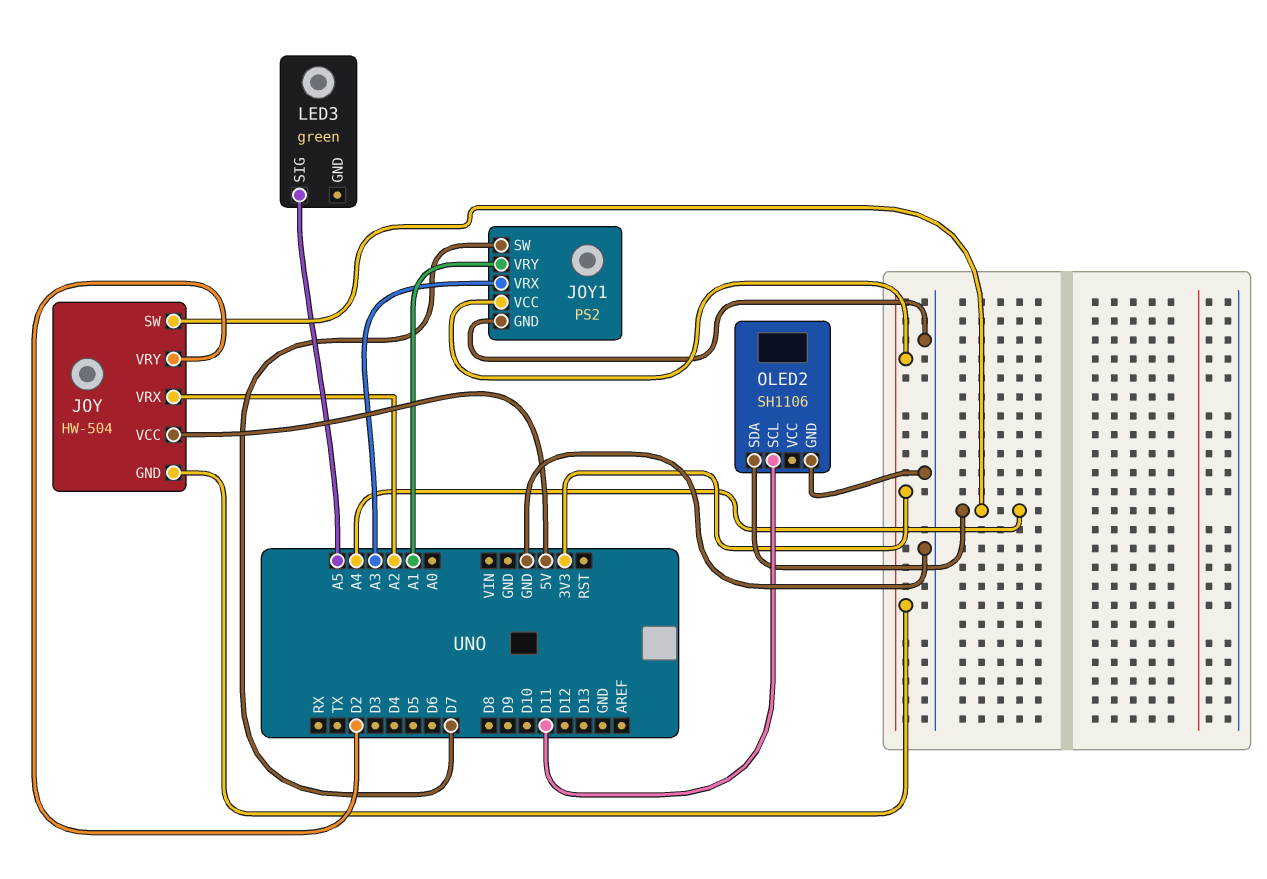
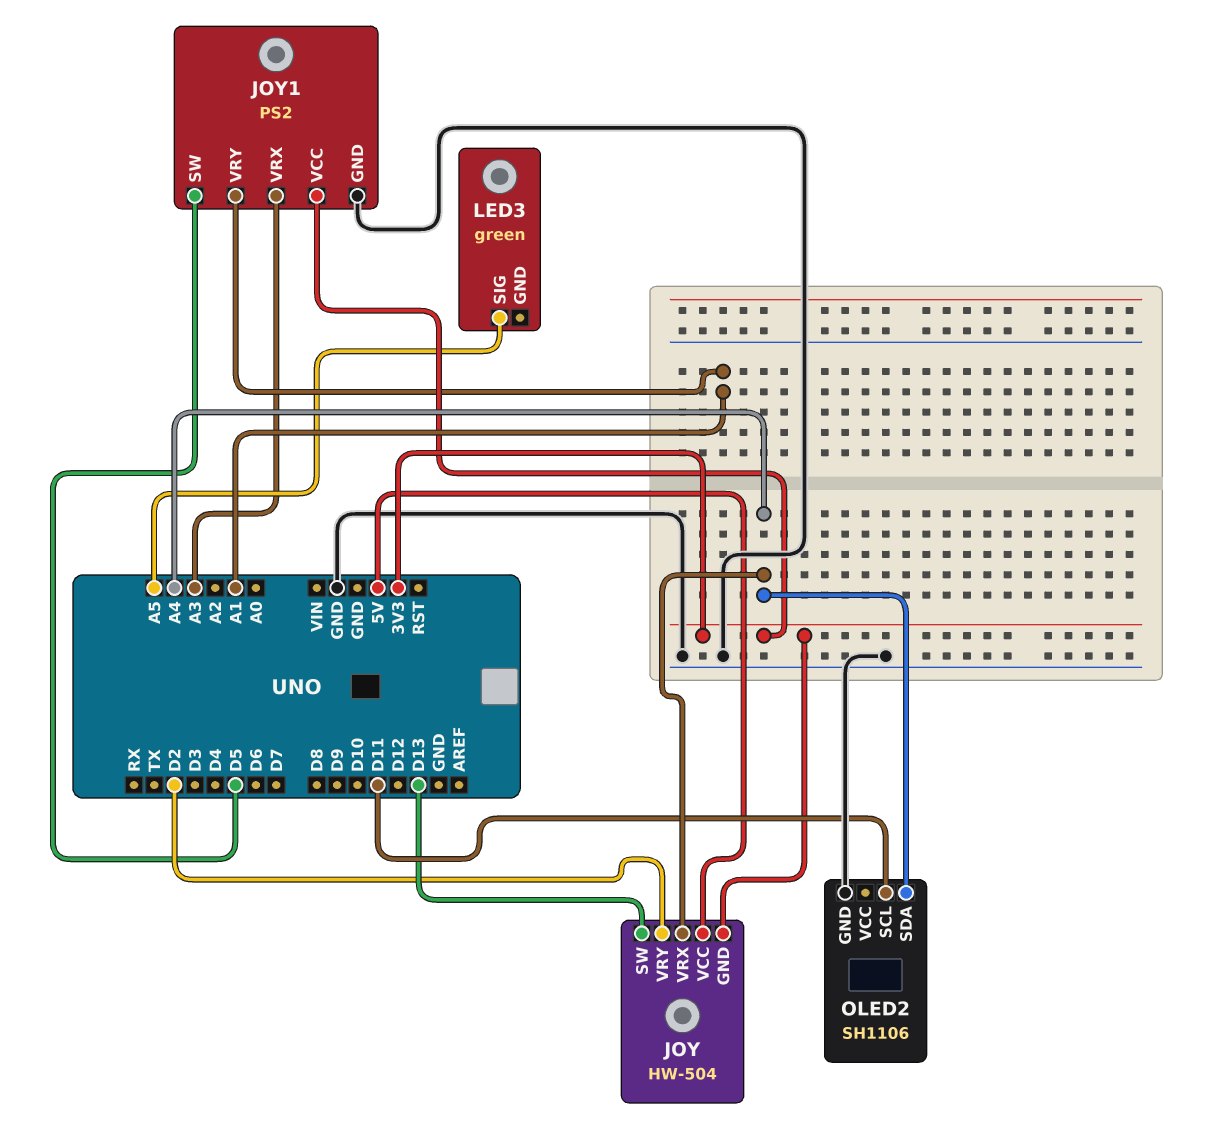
JOY pin SW: A4 -> D13
JOY pin VRX: A2 -> A4
JOY1 pin SW: D7 -> D5

